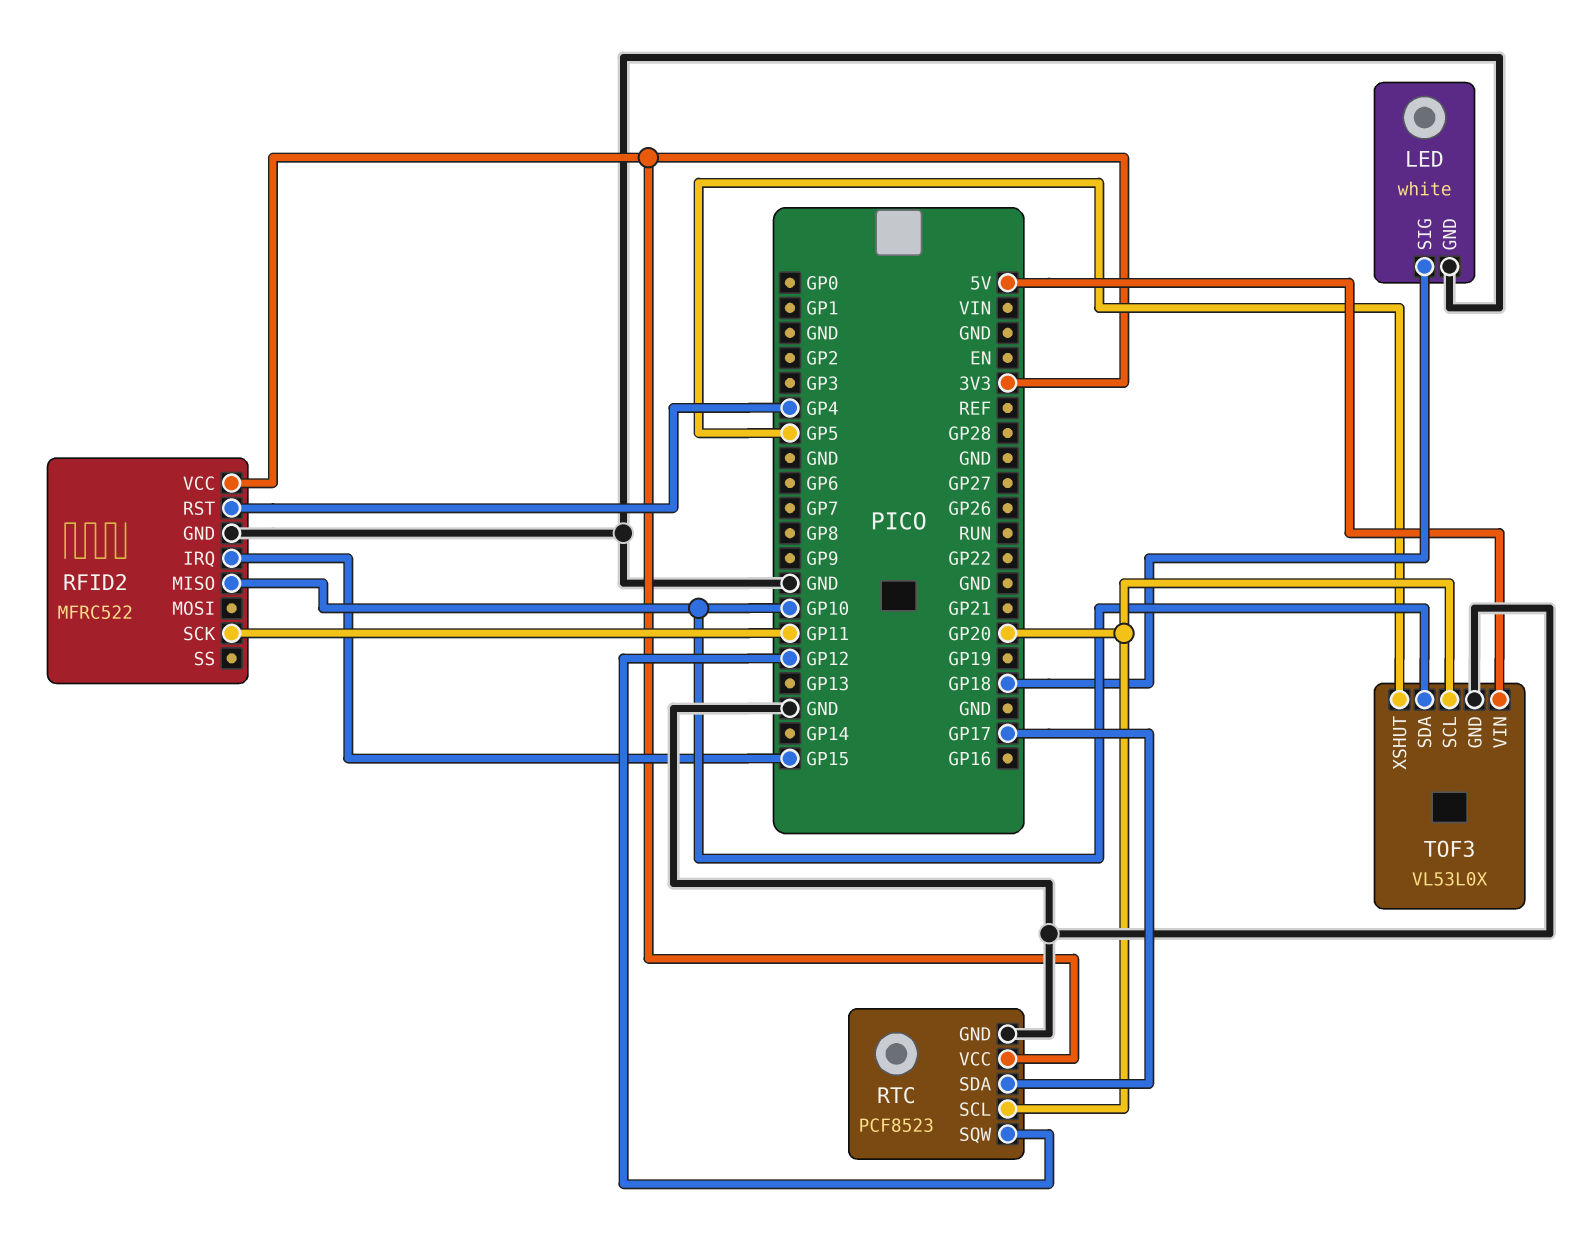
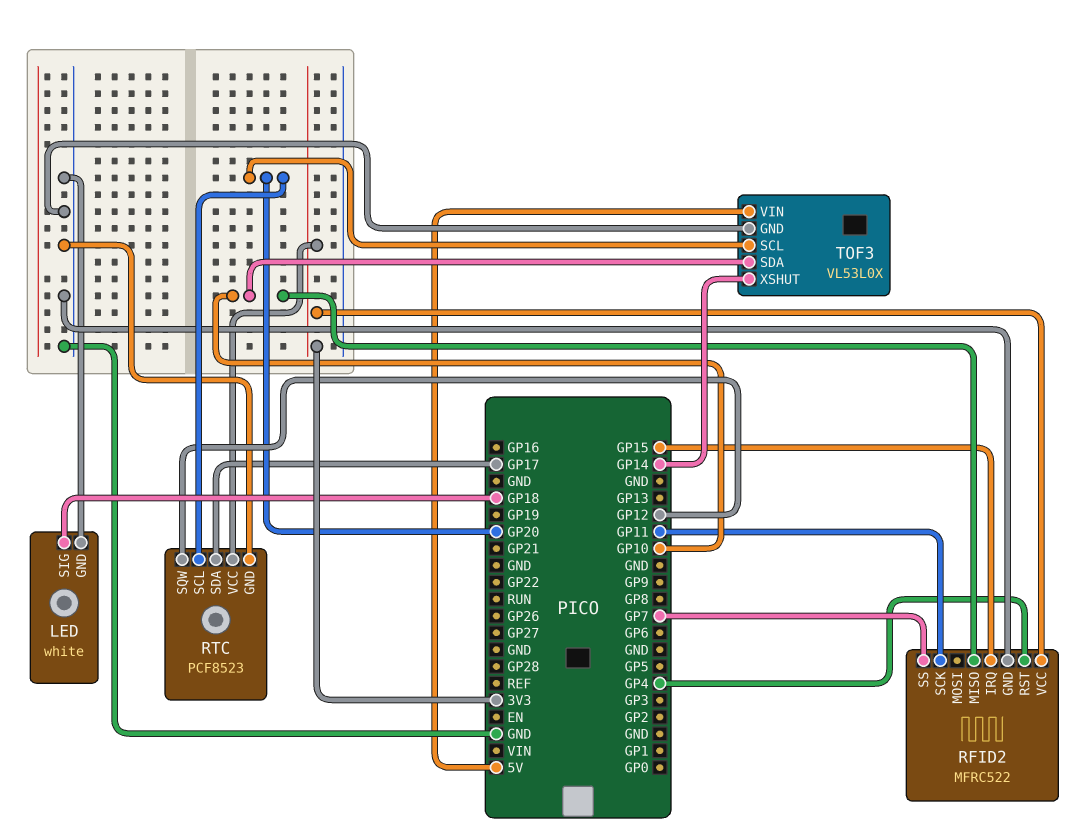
RFID2 pin SS: none -> GP7
TOF3 pin XSHUT: GP5 -> GP14

